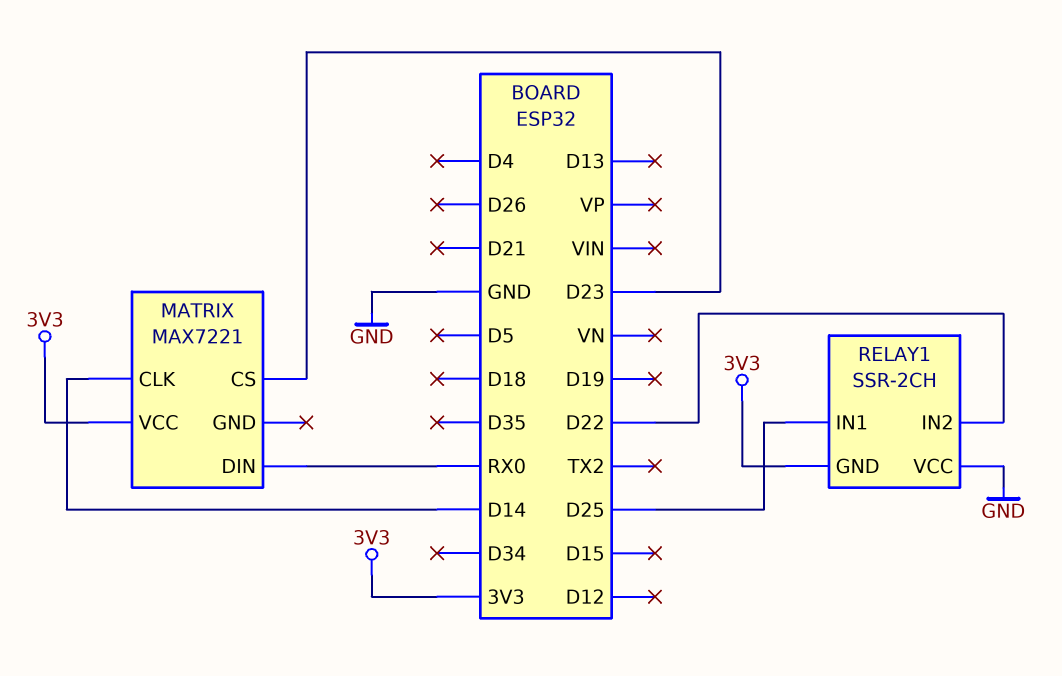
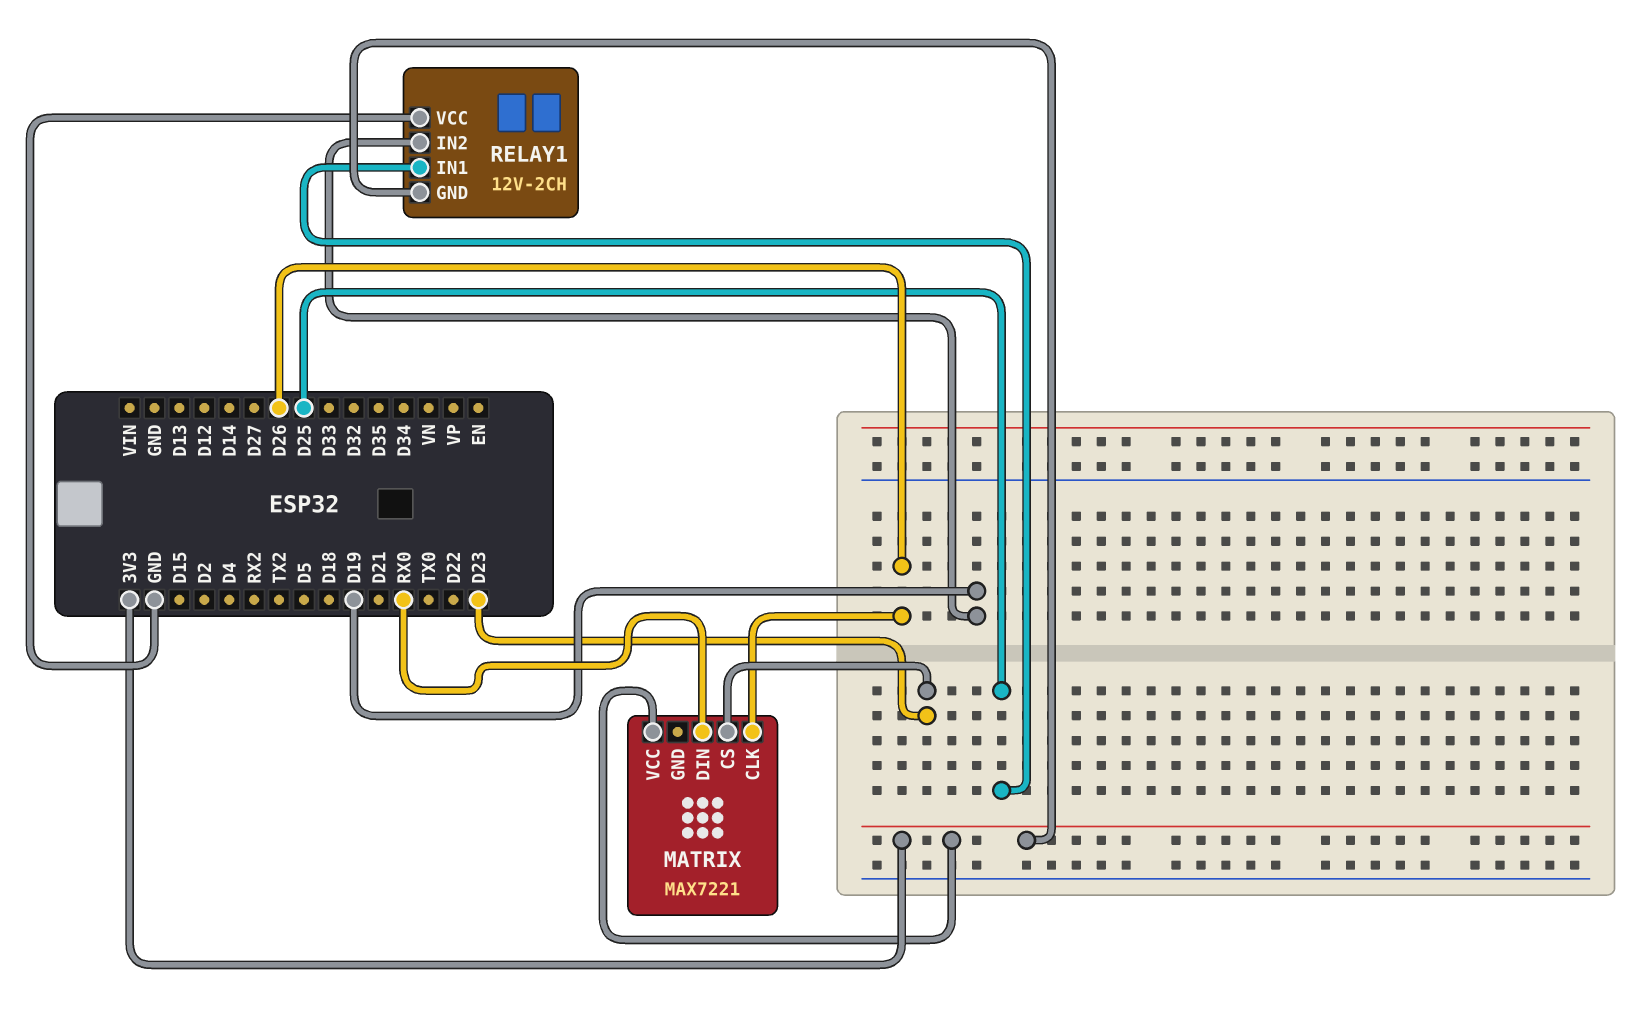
MATRIX pin CLK: D14 -> D26
RELAY1: SSR-2CH -> 12V-2CH
RELAY1 pin IN2: D22 -> D19

